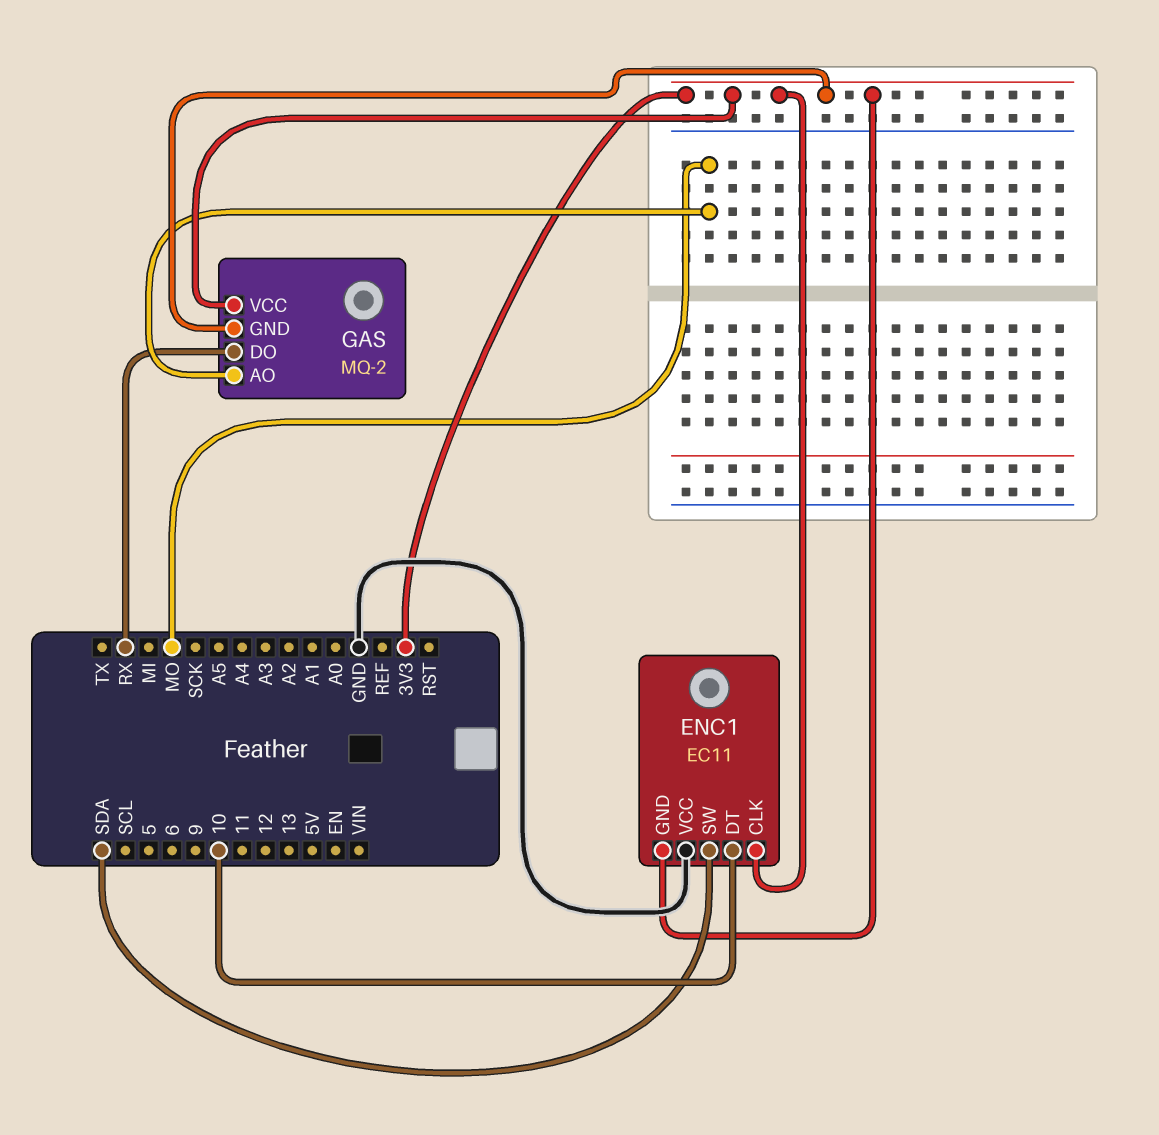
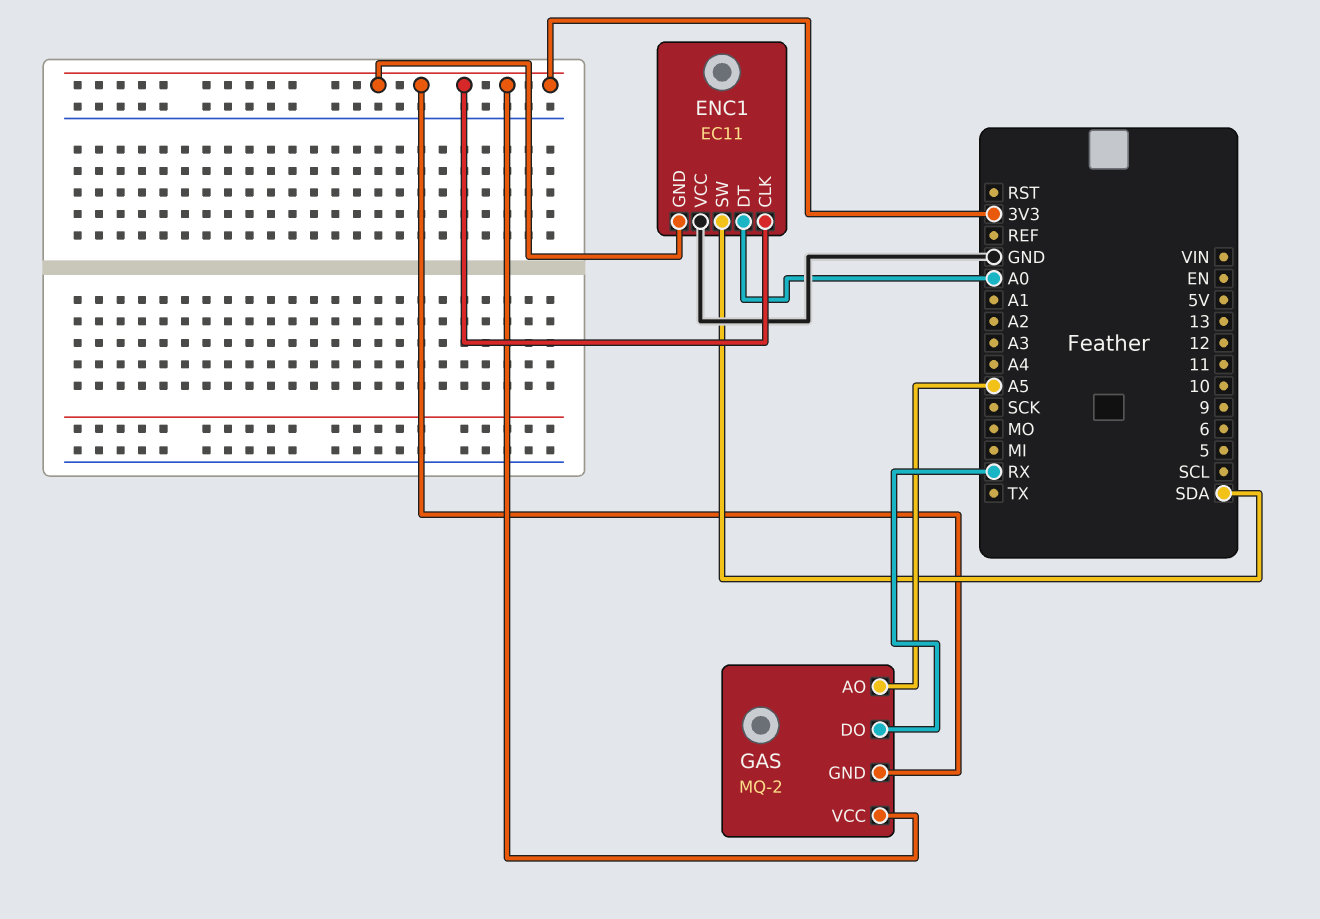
ENC1 pin DT: 10 -> A0
GAS pin AO: MO -> A5

